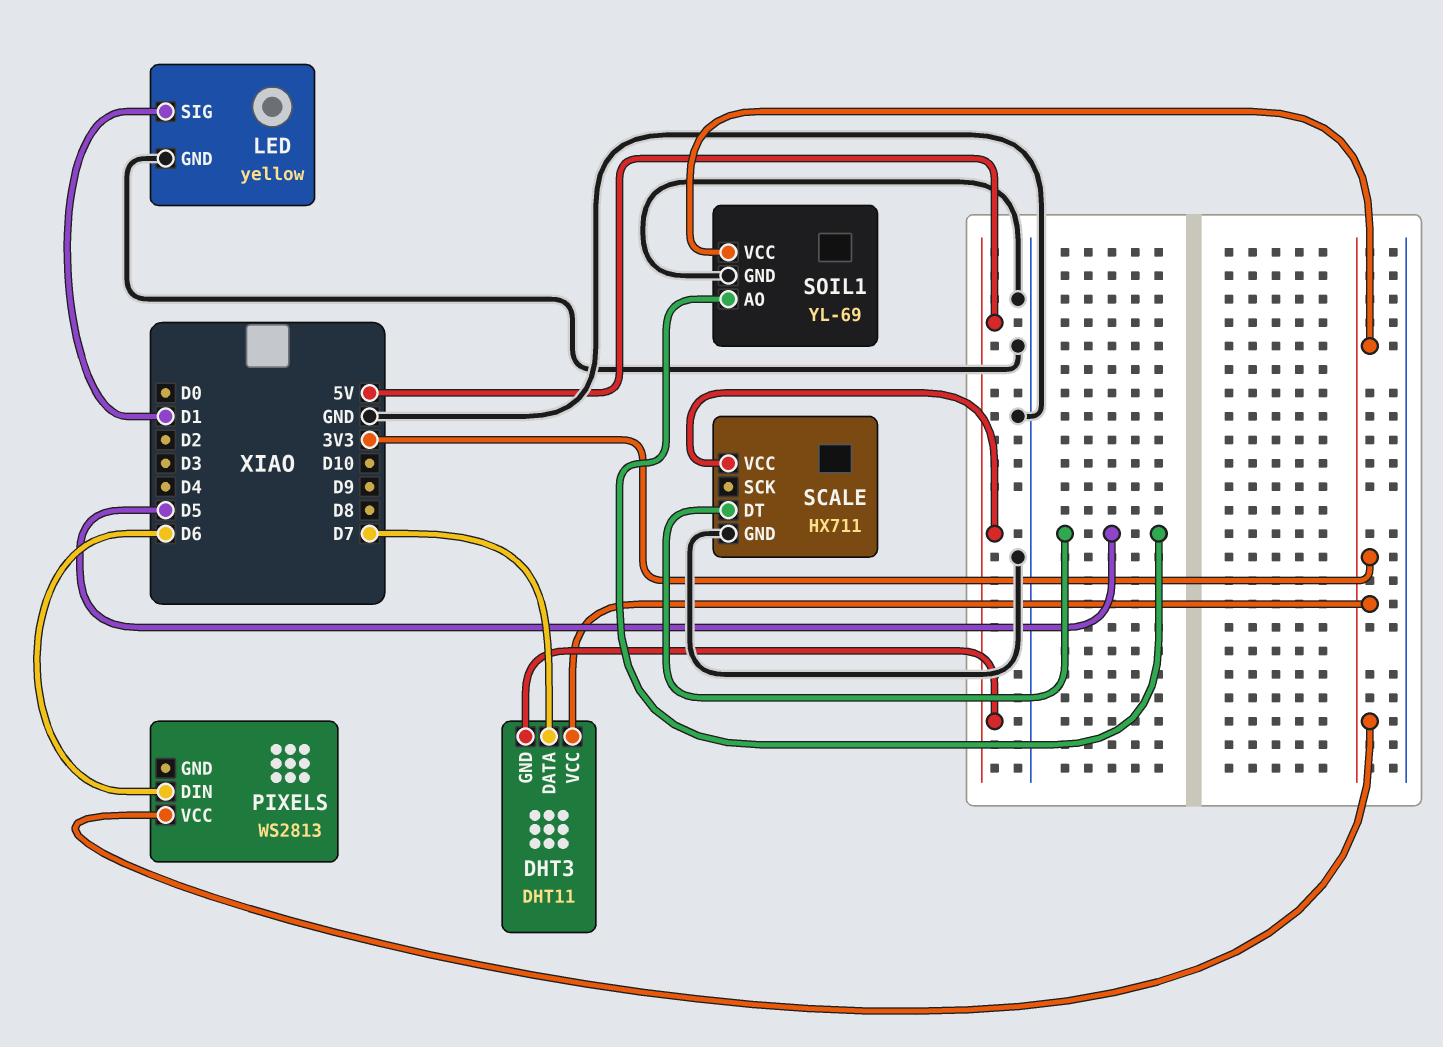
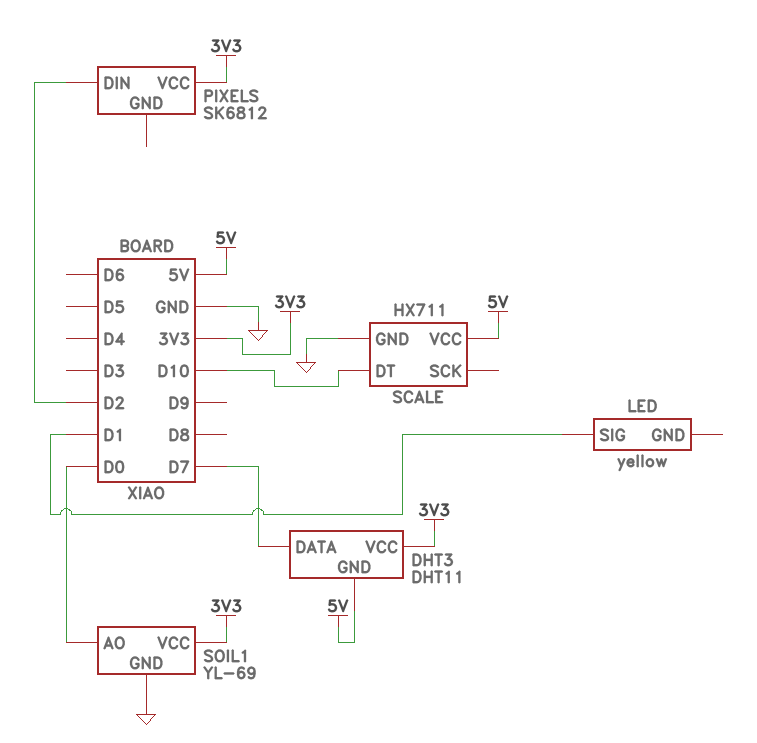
LED pin GND: GND -> none
PIXELS: WS2813 -> SK6812
PIXELS pin DIN: D6 -> D2
SCALE pin DT: D5 -> D10
SOIL1 pin AO: D5 -> D0

